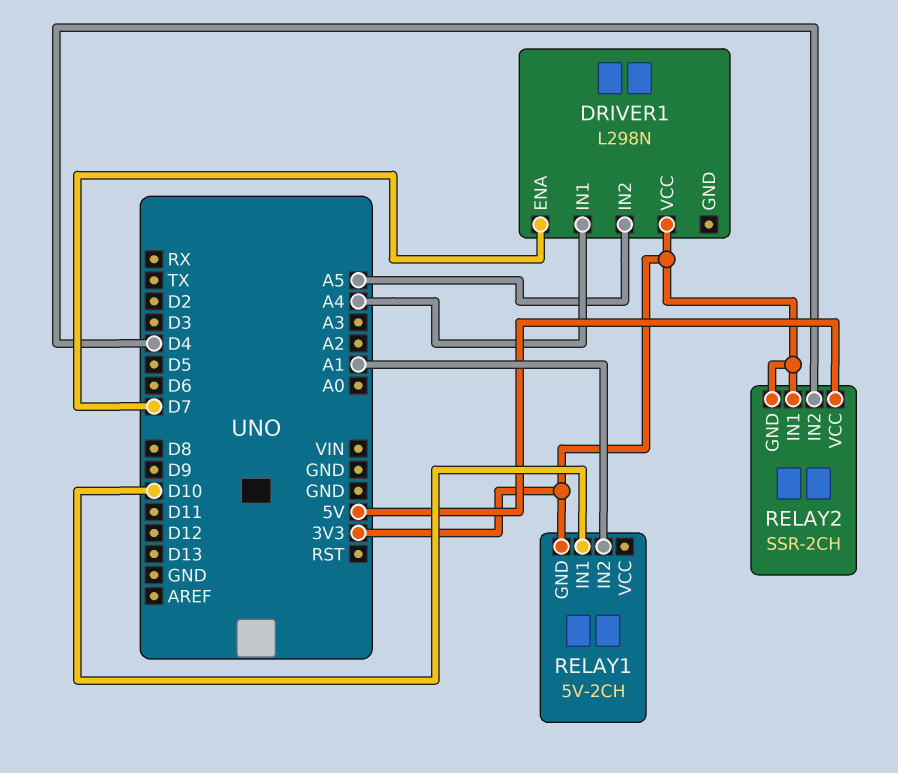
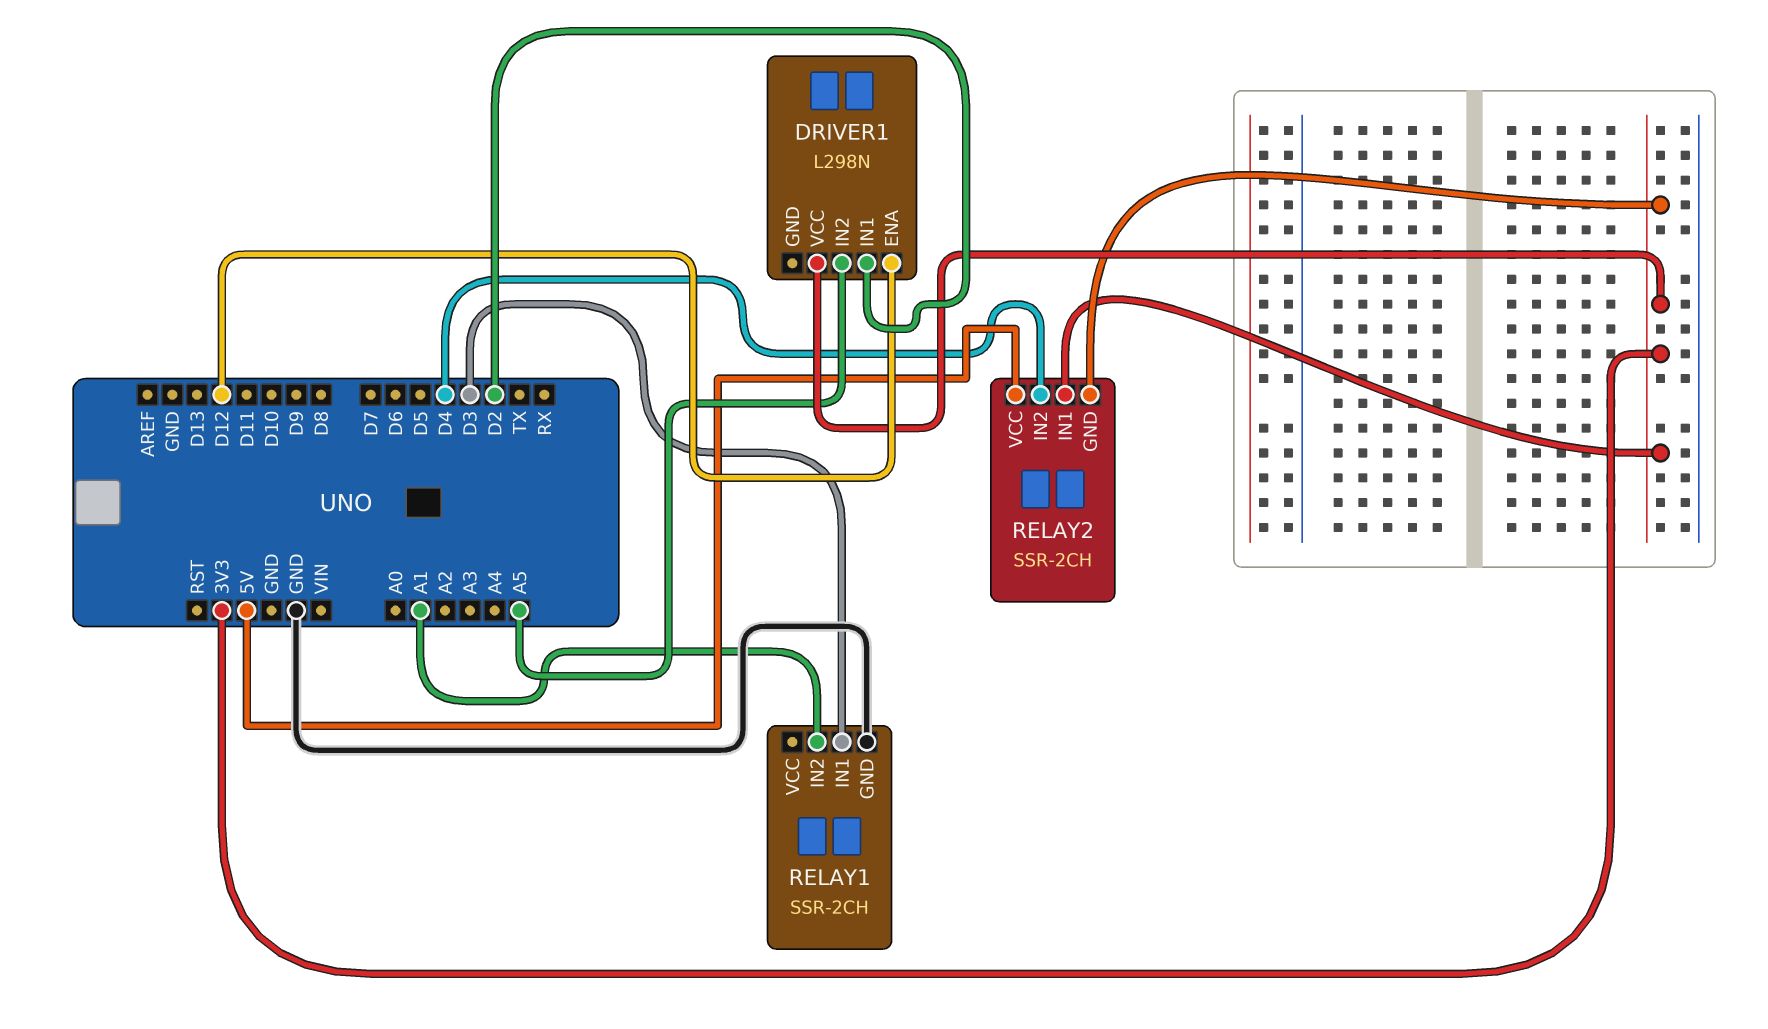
DRIVER1 pin ENA: D7 -> D12
DRIVER1 pin IN1: A4 -> D2
RELAY1: 5V-2CH -> SSR-2CH
RELAY1 pin GND: 3V3 -> GND
RELAY1 pin IN1: D10 -> D3

